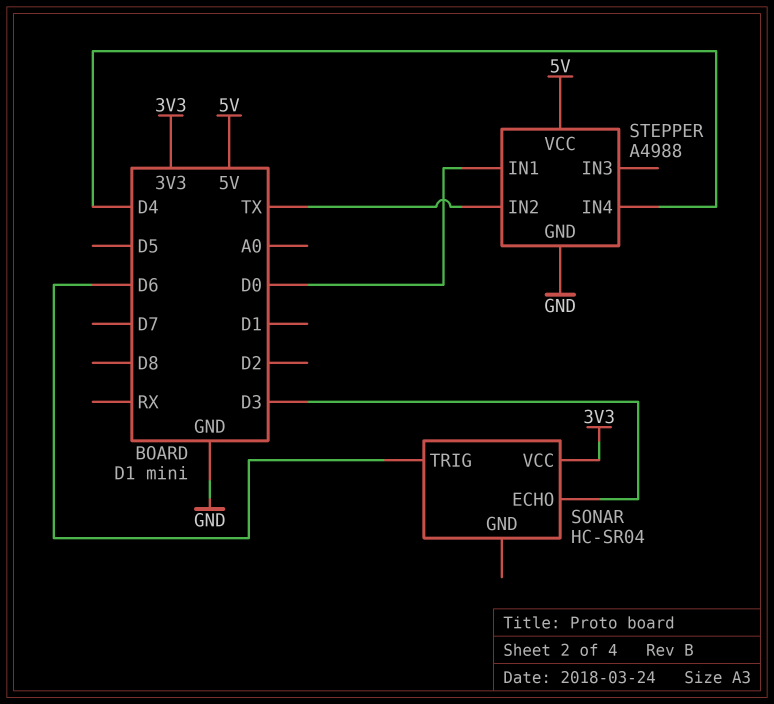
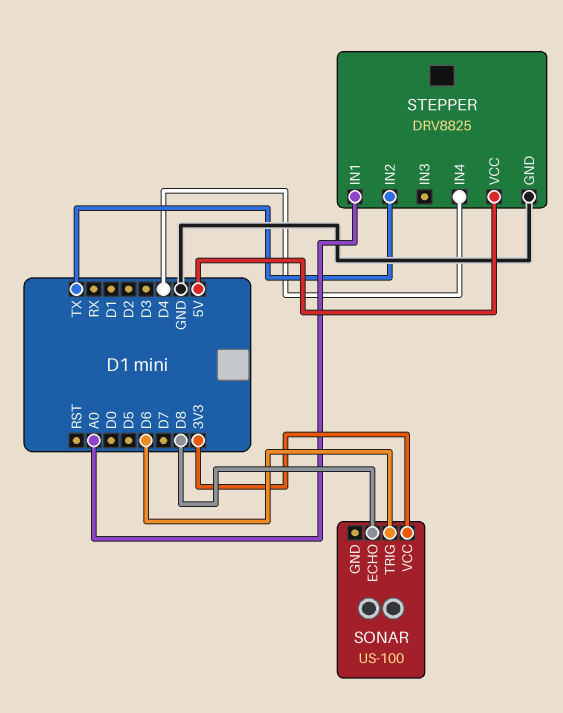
SONAR: HC-SR04 -> US-100
SONAR pin ECHO: D3 -> D8
STEPPER: A4988 -> DRV8825
STEPPER pin IN1: D0 -> A0

